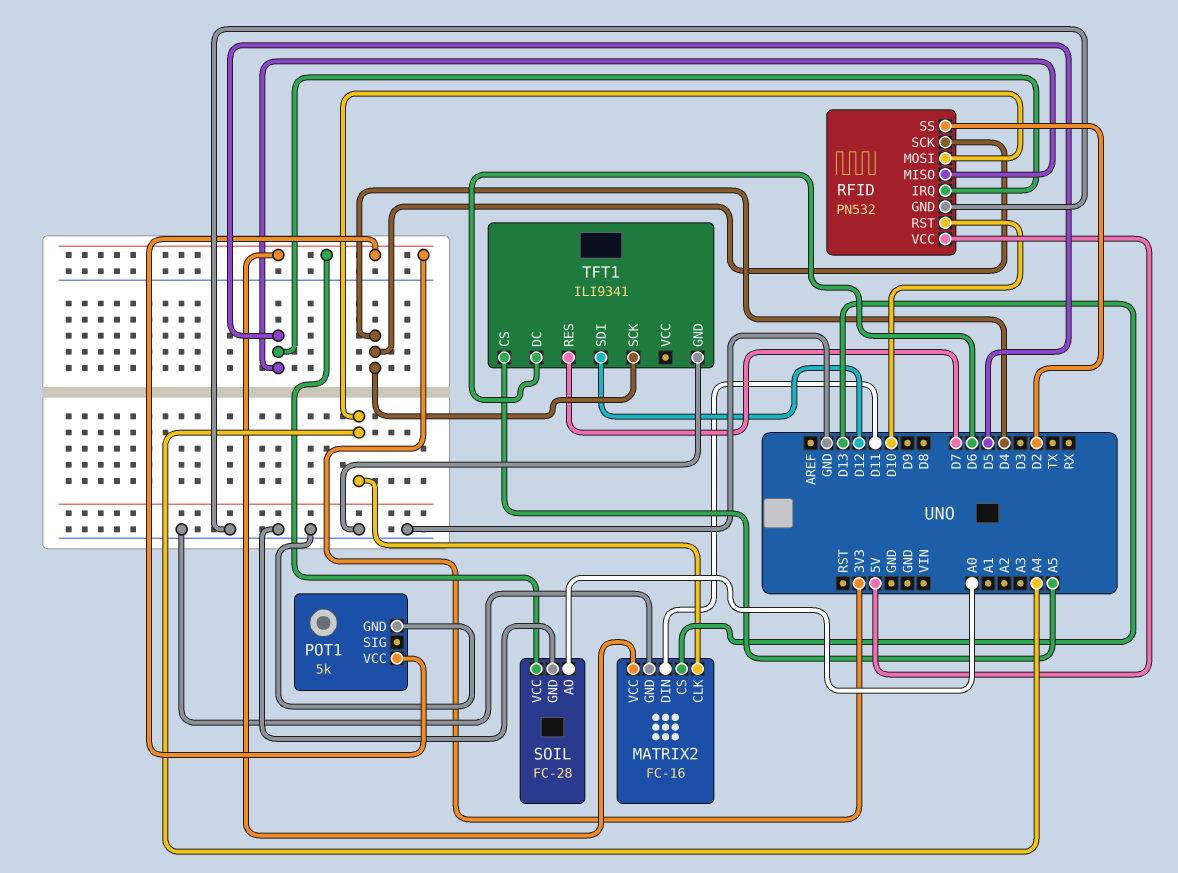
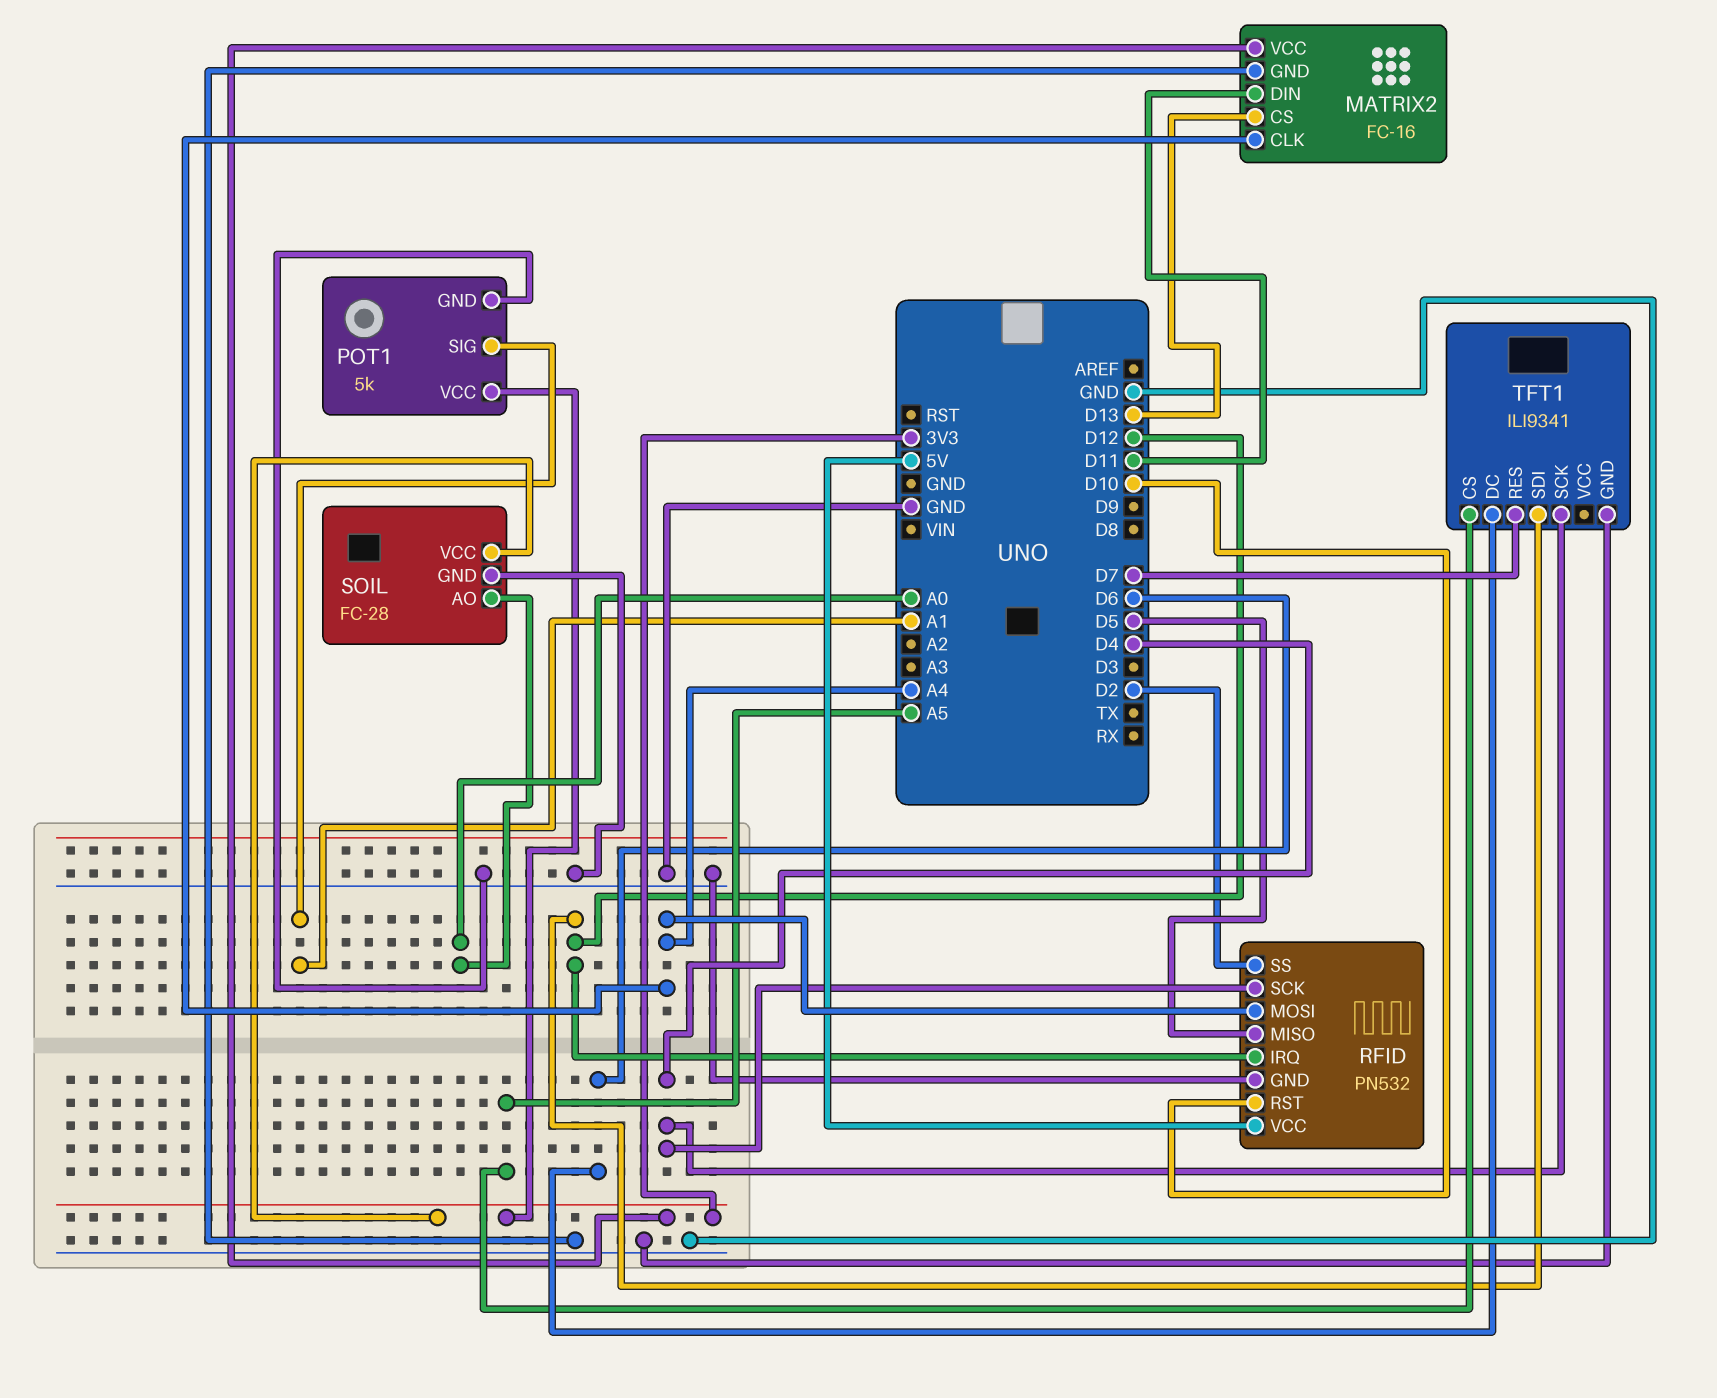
POT1 pin SIG: none -> A1
RFID pin IRQ: D5 -> D12

